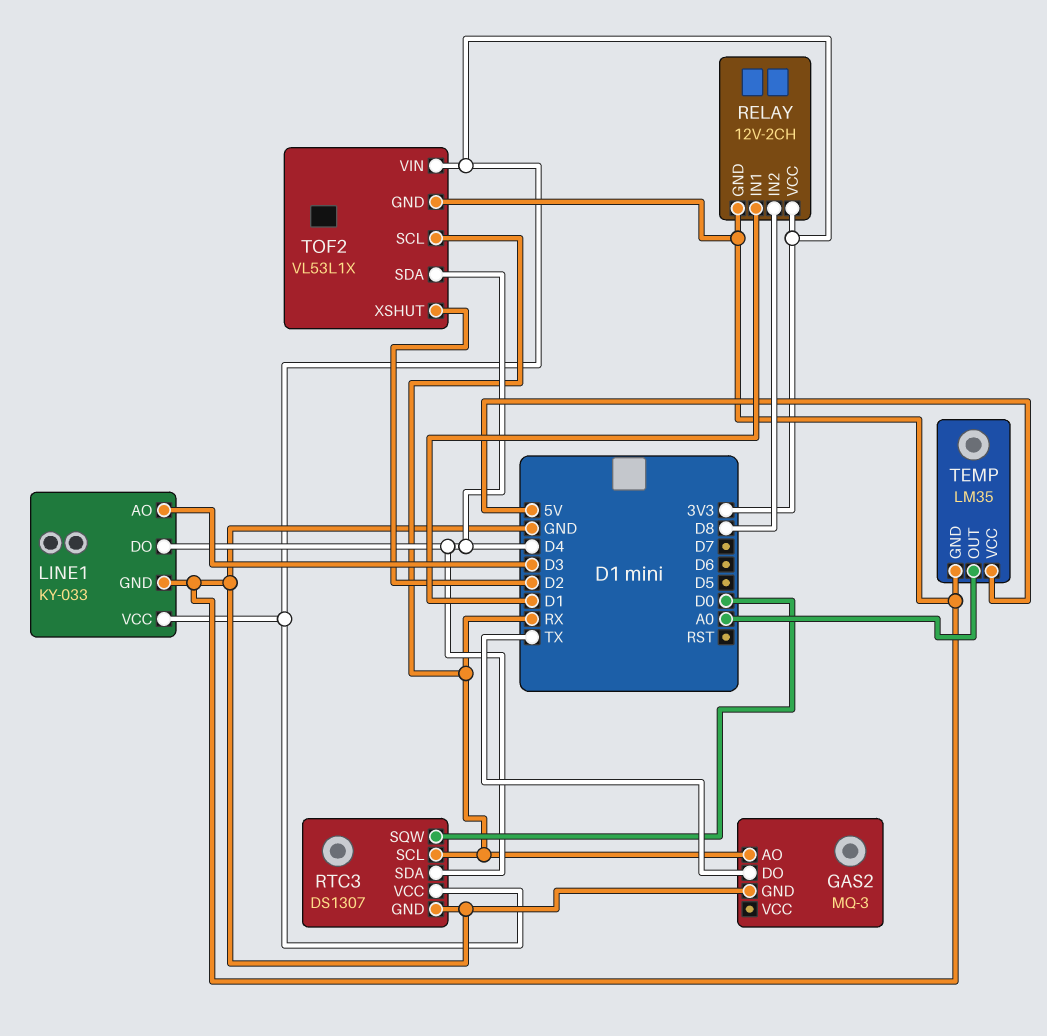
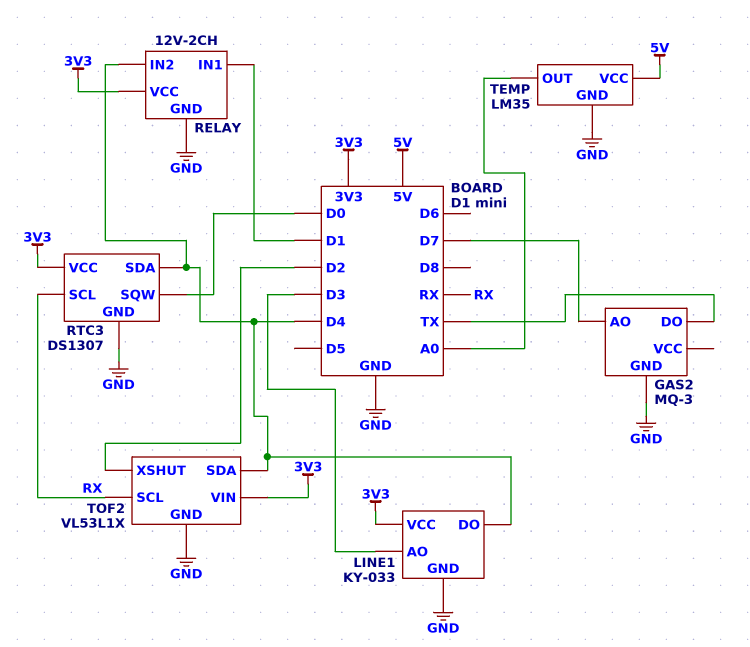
GAS2 pin AO: RX -> D7
RELAY pin IN2: D8 -> D4

